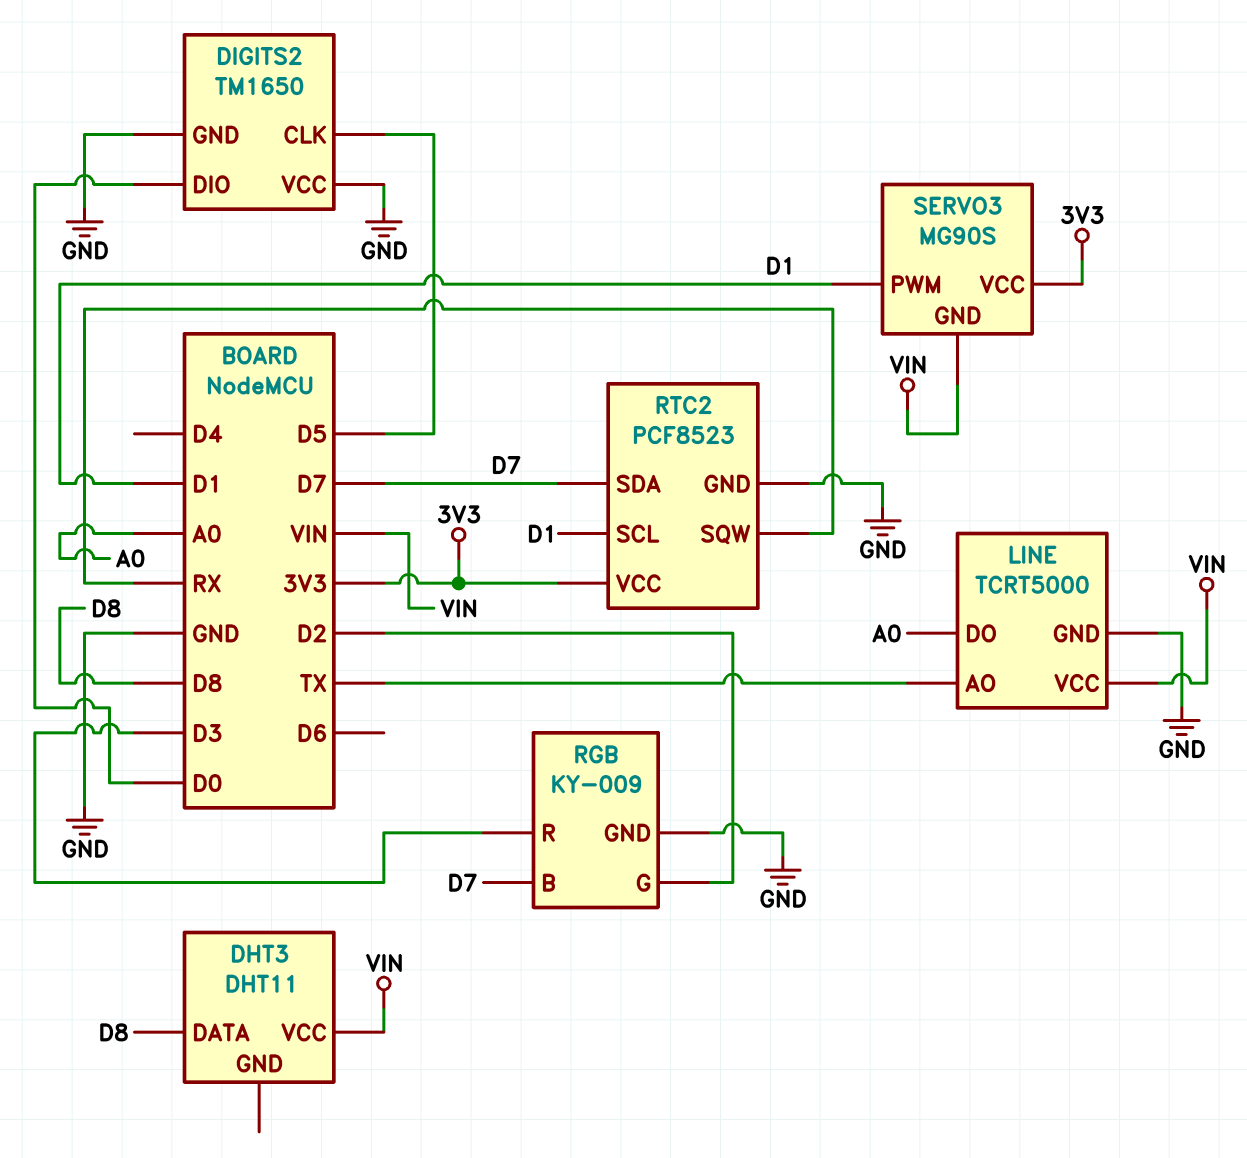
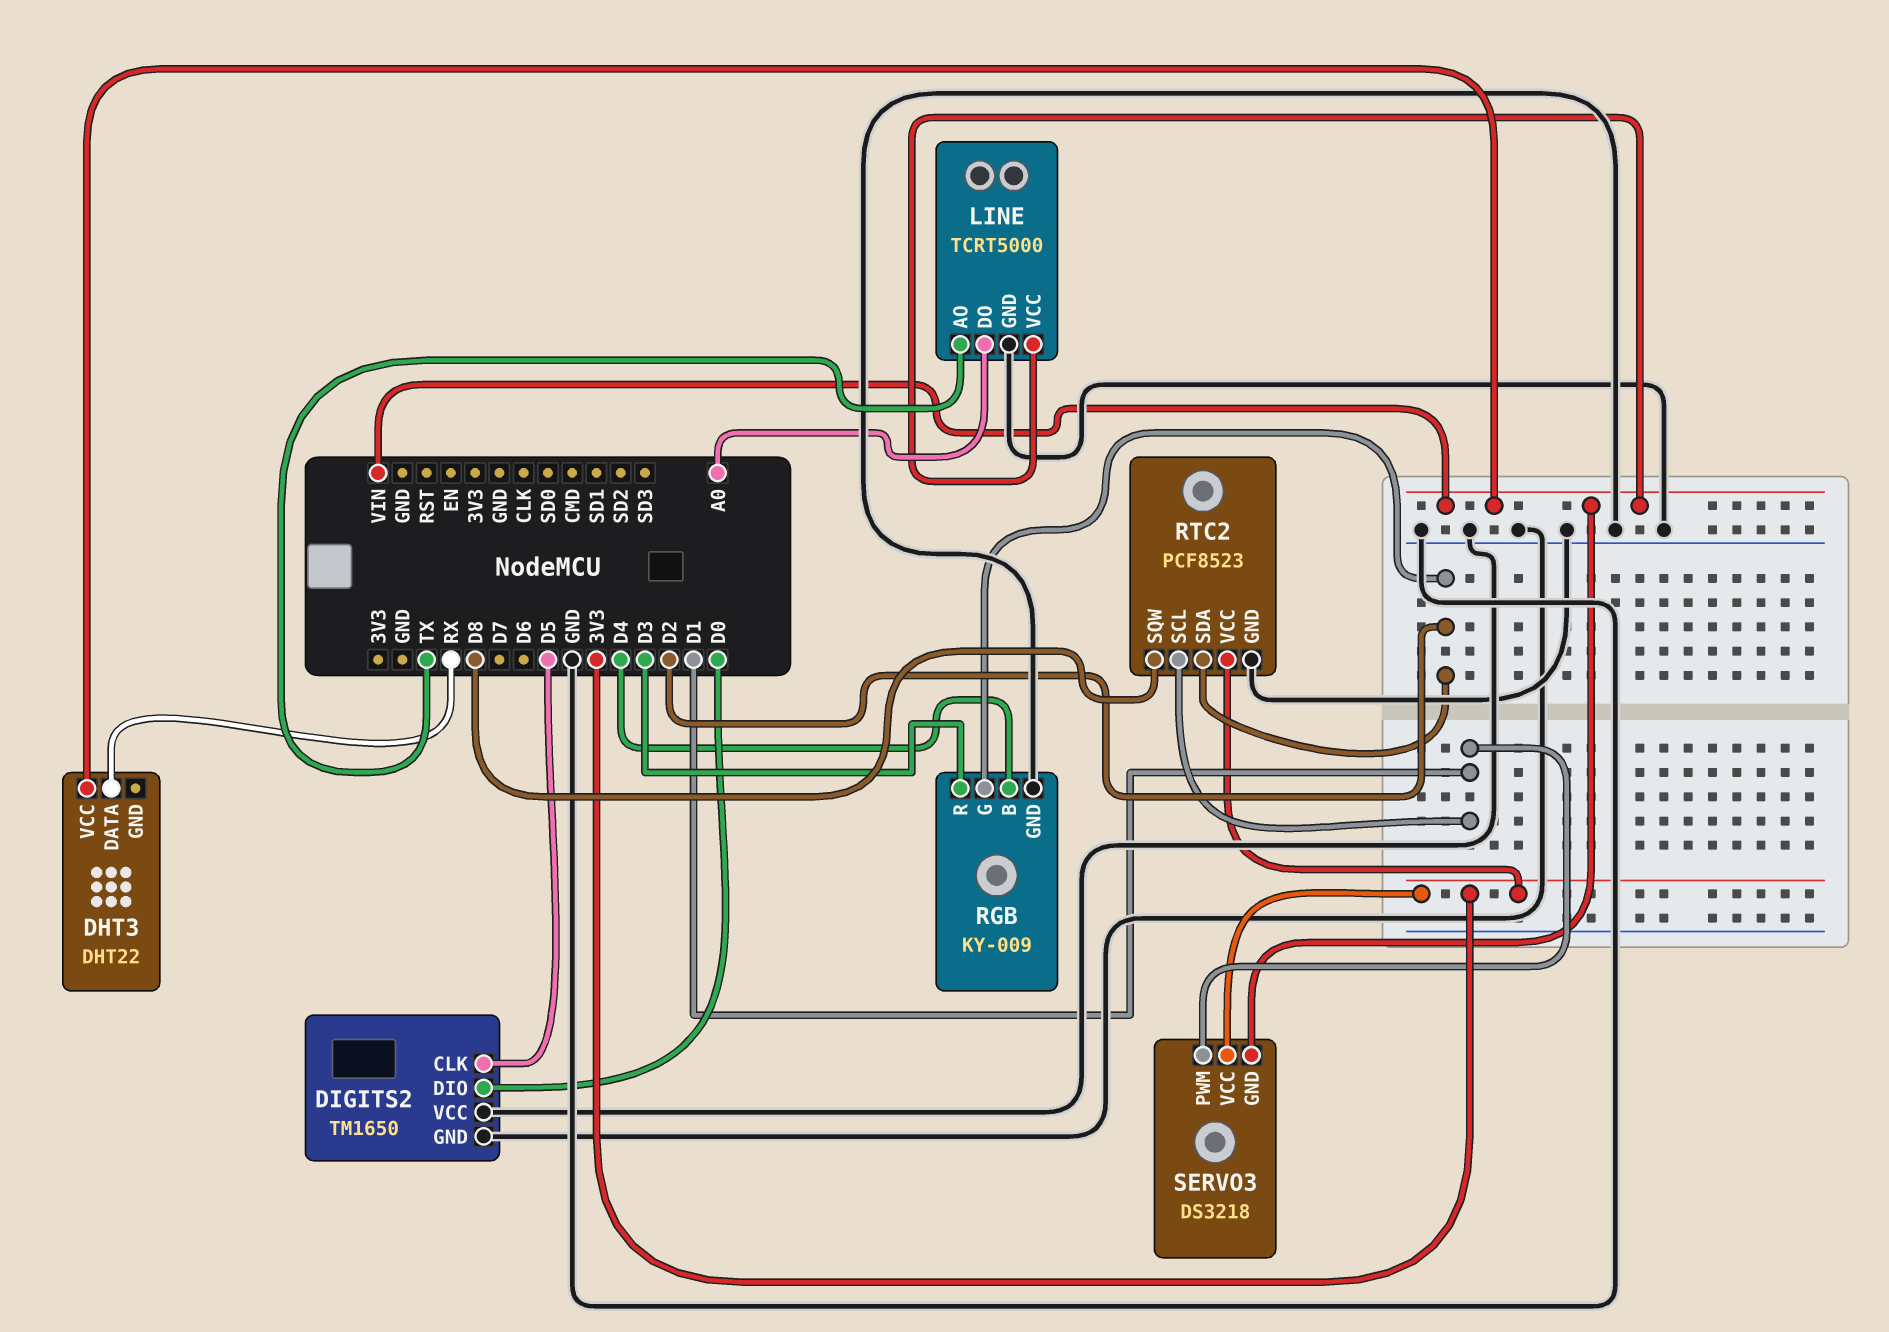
DHT3: DHT11 -> DHT22
DHT3 pin DATA: D8 -> RX
RGB pin B: D7 -> D4
RTC2 pin SDA: D7 -> D2
RTC2 pin SQW: RX -> D8
SERVO3: MG90S -> DS3218

